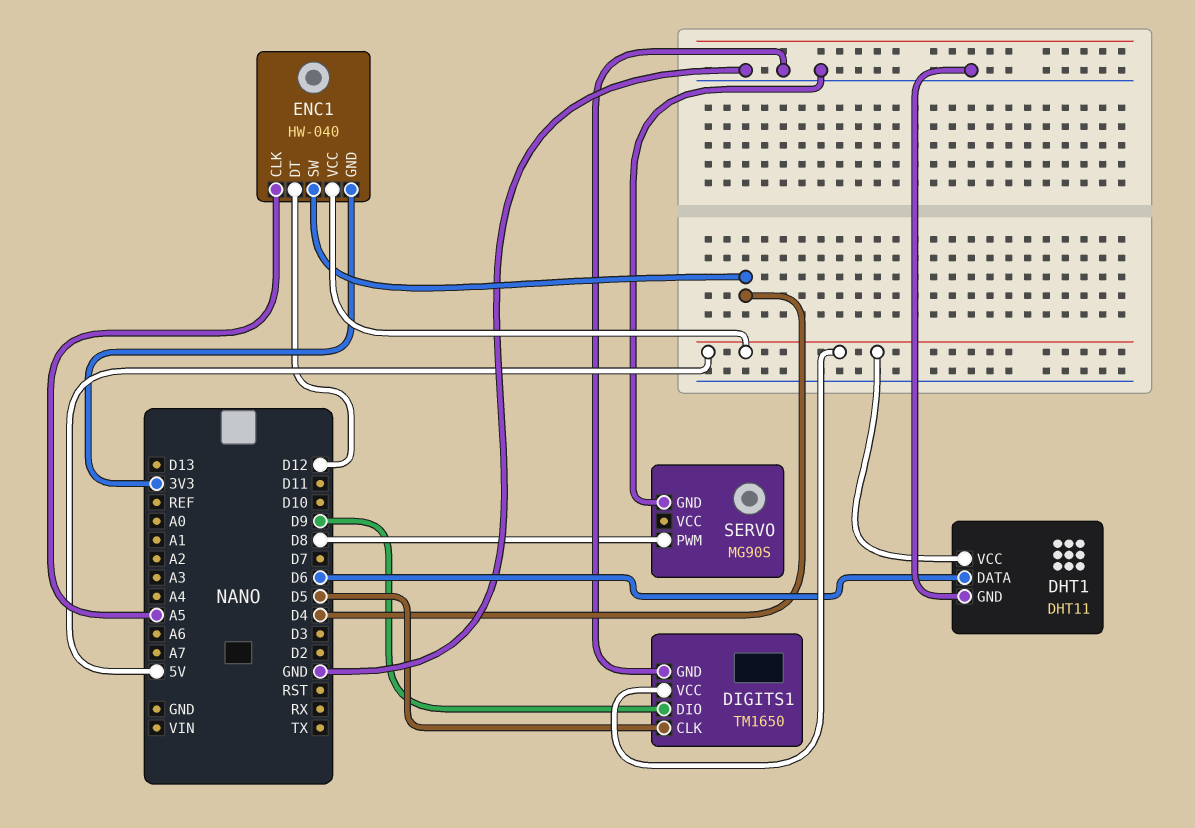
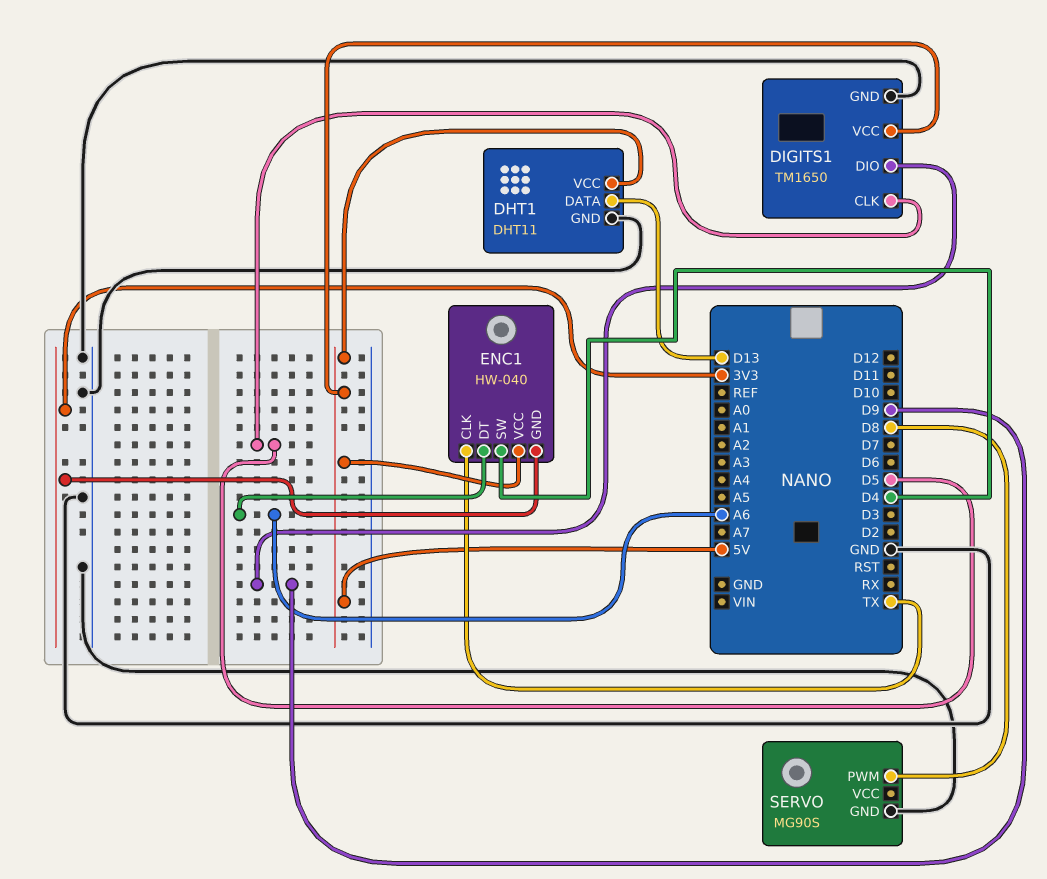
DHT1 pin DATA: D6 -> D13
ENC1 pin CLK: A5 -> TX
ENC1 pin DT: D12 -> A6

